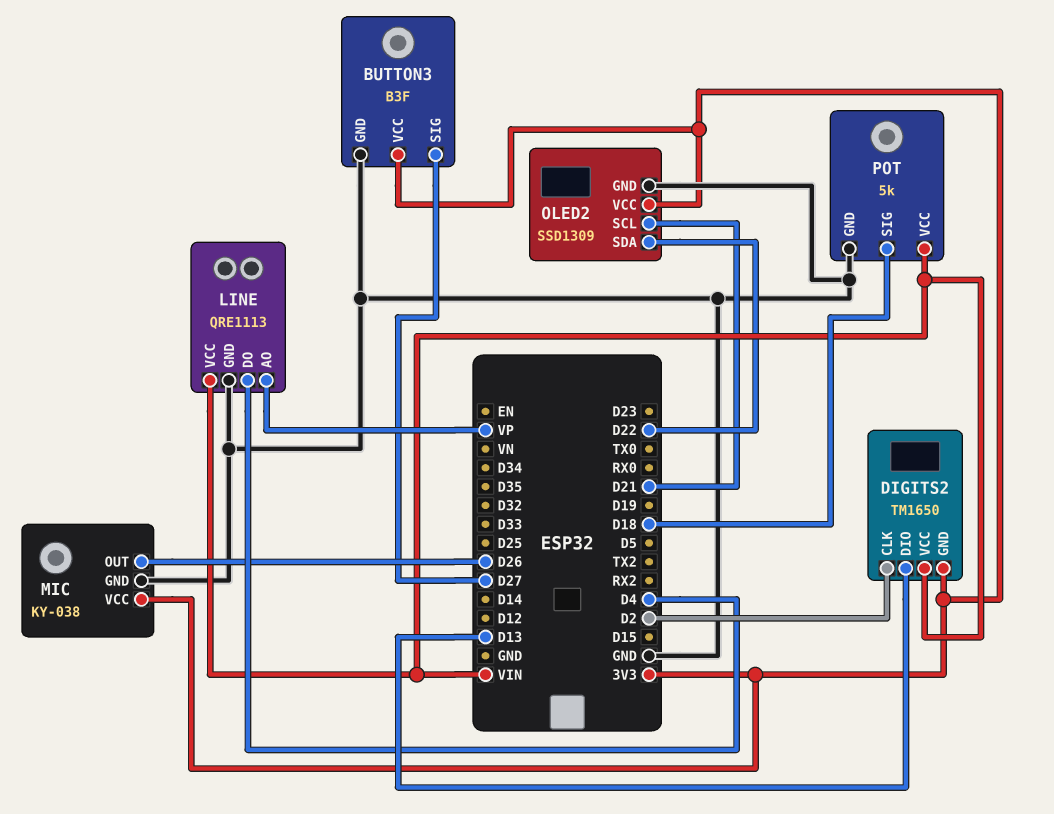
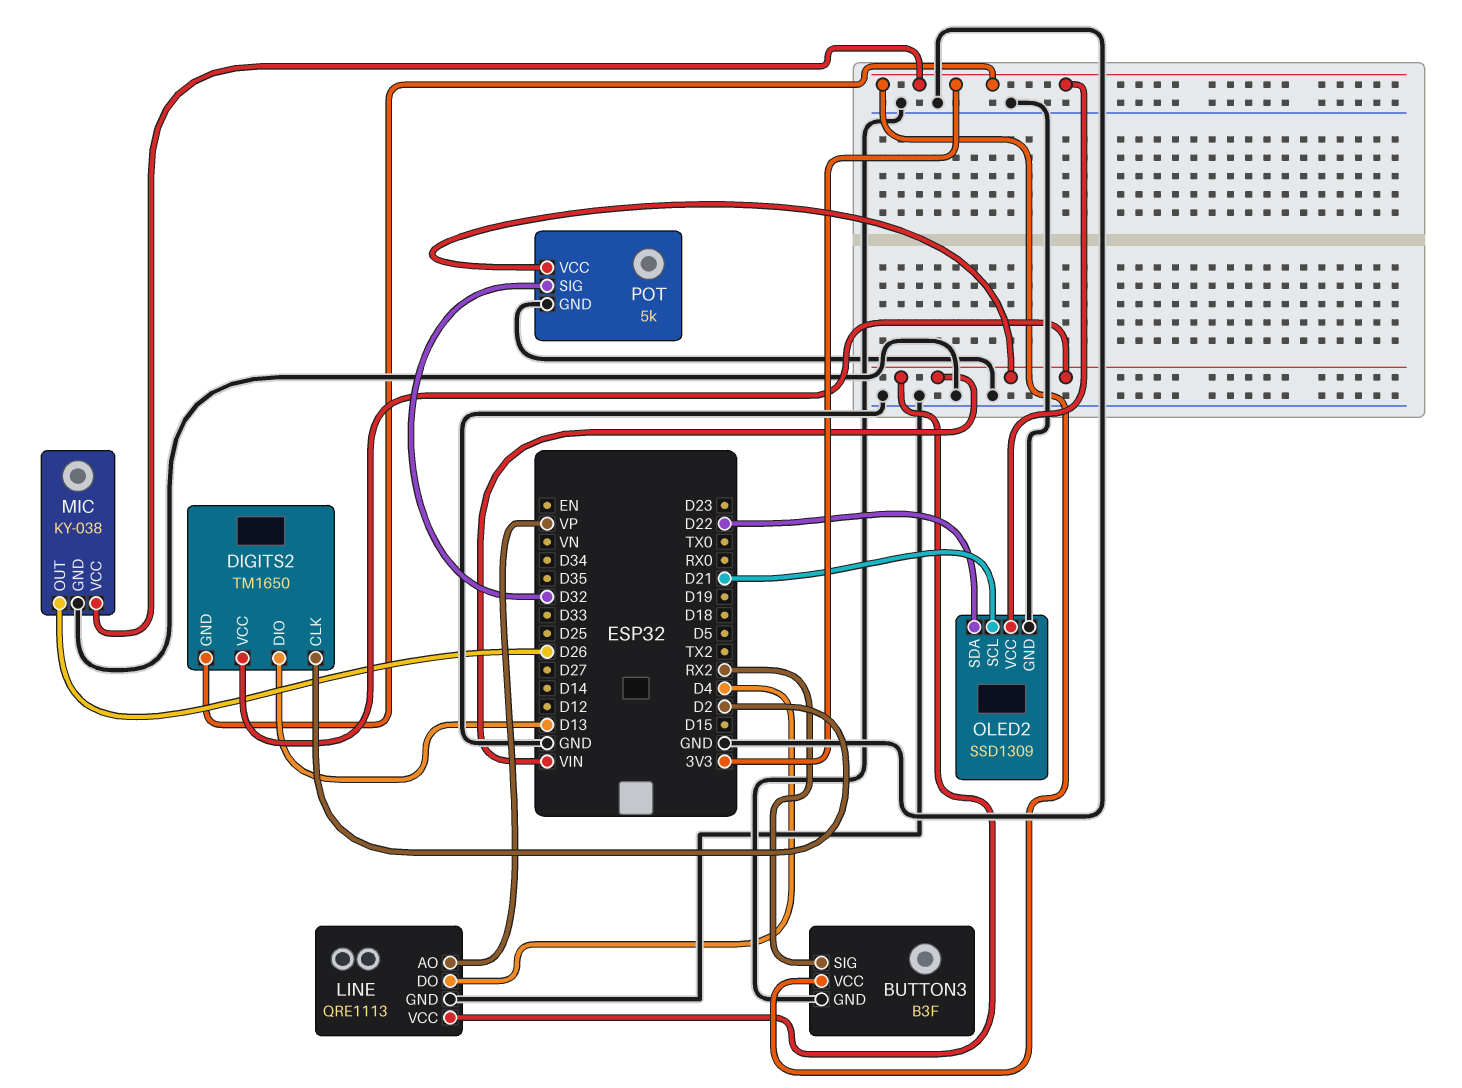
BUTTON3 pin SIG: D27 -> RX2
POT pin SIG: D18 -> D32

